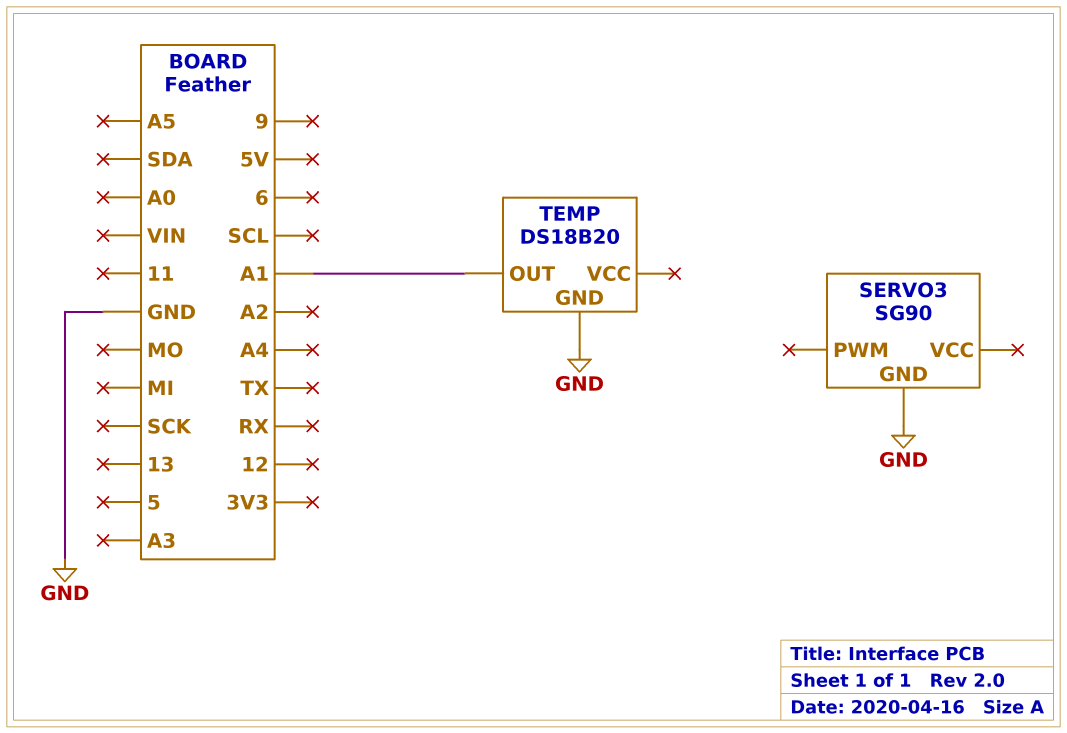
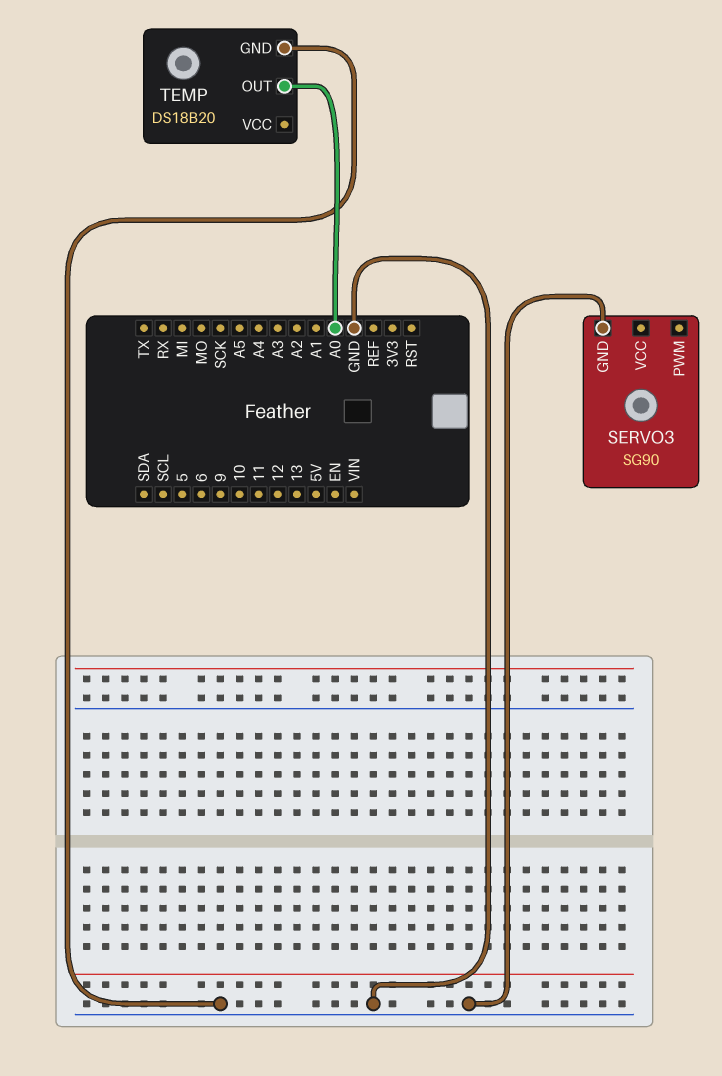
TEMP pin OUT: A1 -> A0

